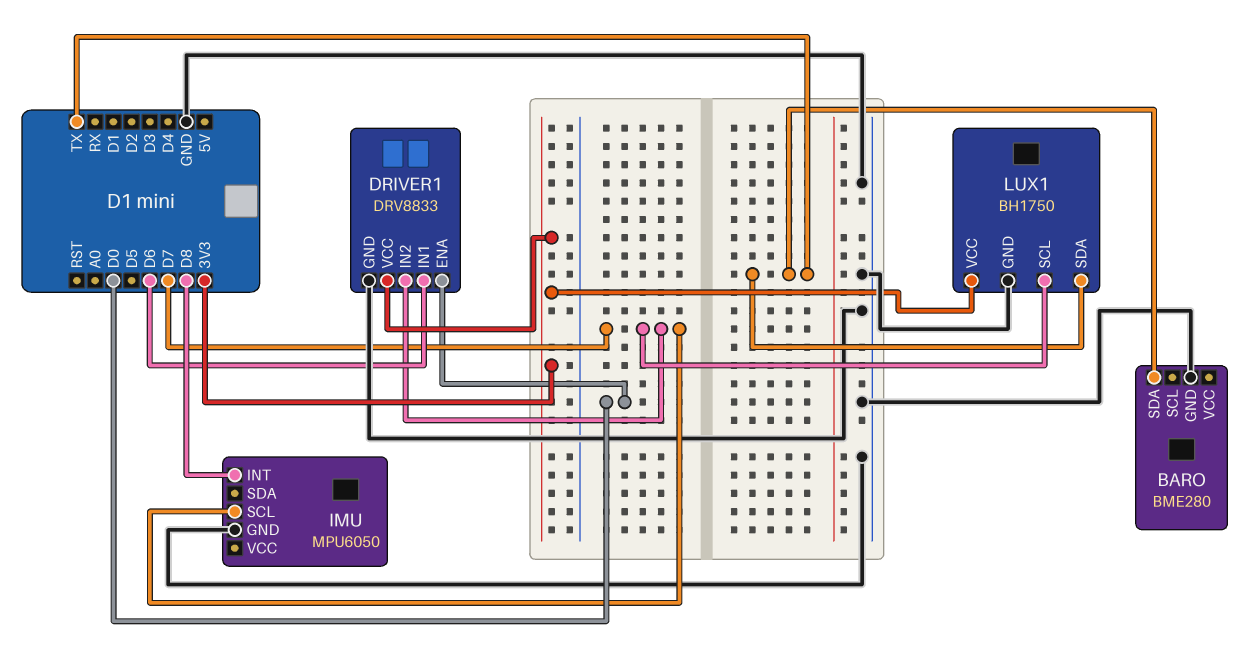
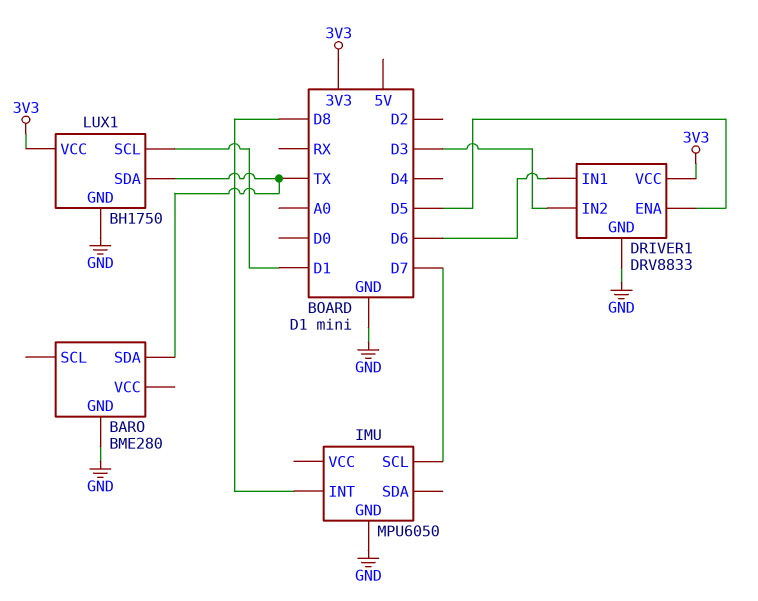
DRIVER1 pin ENA: D0 -> D5
DRIVER1 pin IN2: D7 -> D3
LUX1 pin SCL: D7 -> D1

